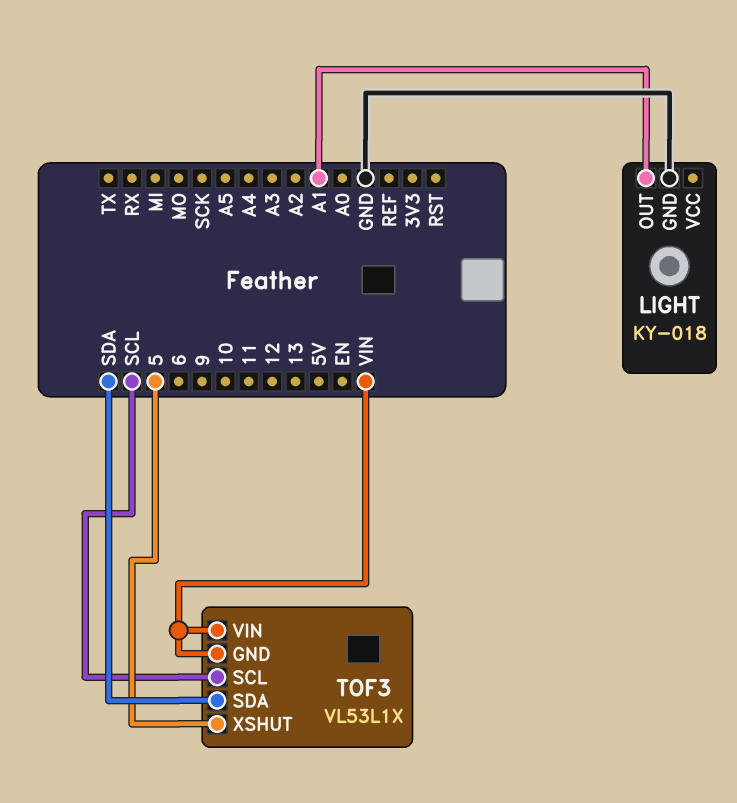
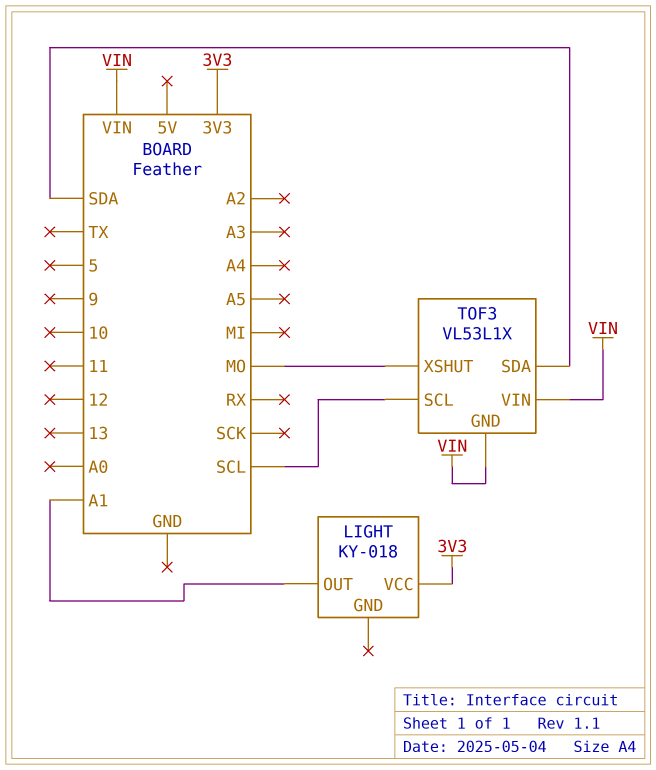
LIGHT pin GND: GND -> none
LIGHT pin VCC: none -> 3V3
TOF3 pin XSHUT: 5 -> MO

